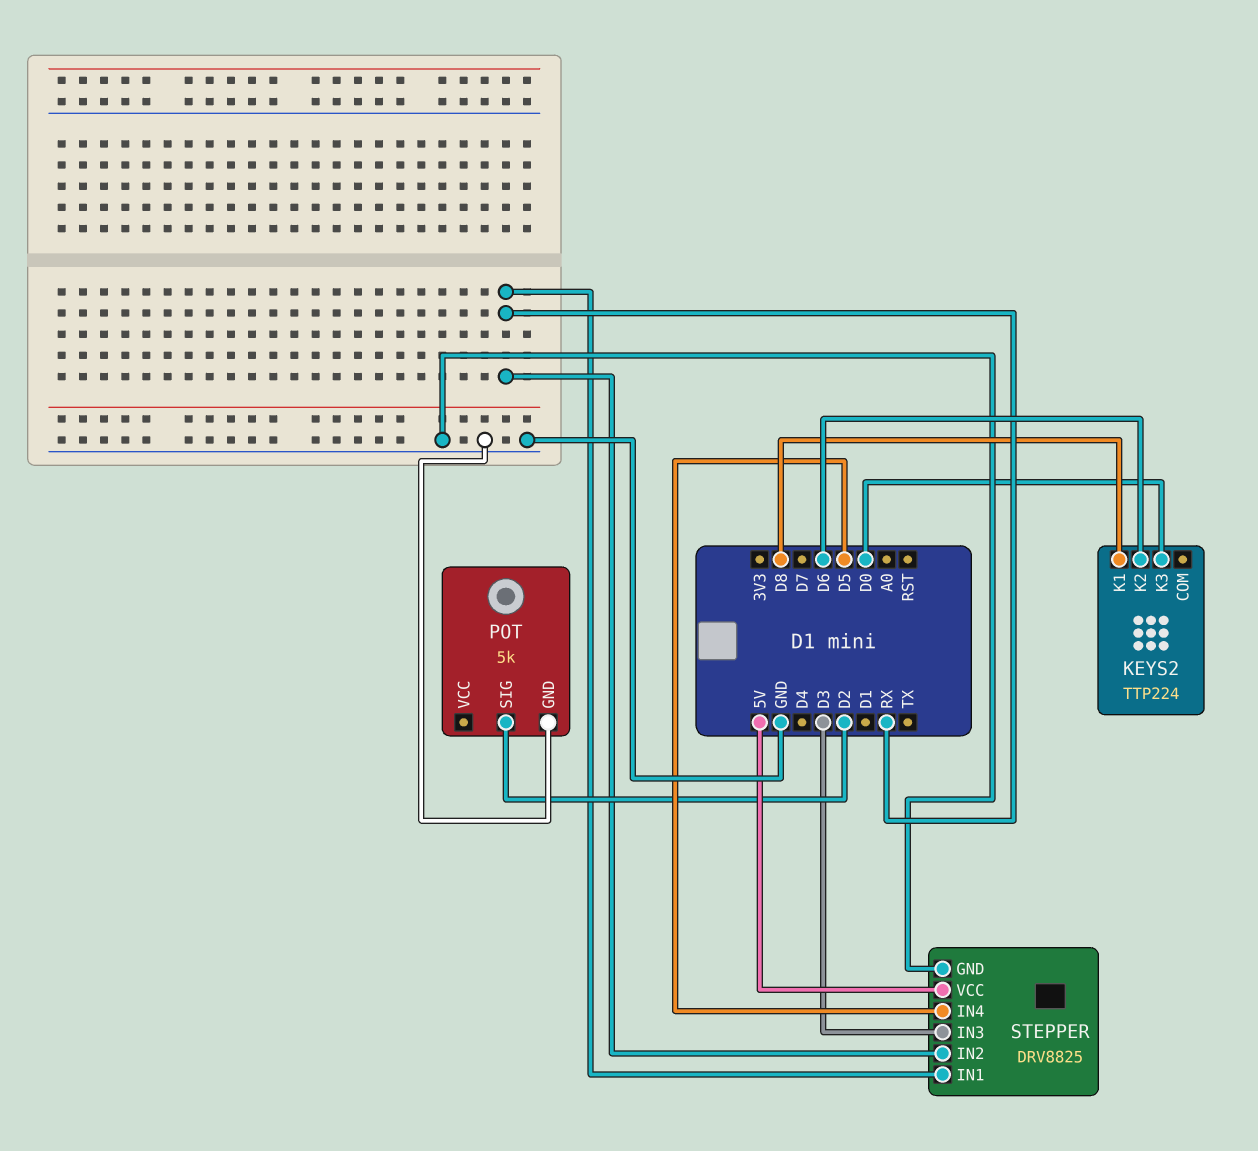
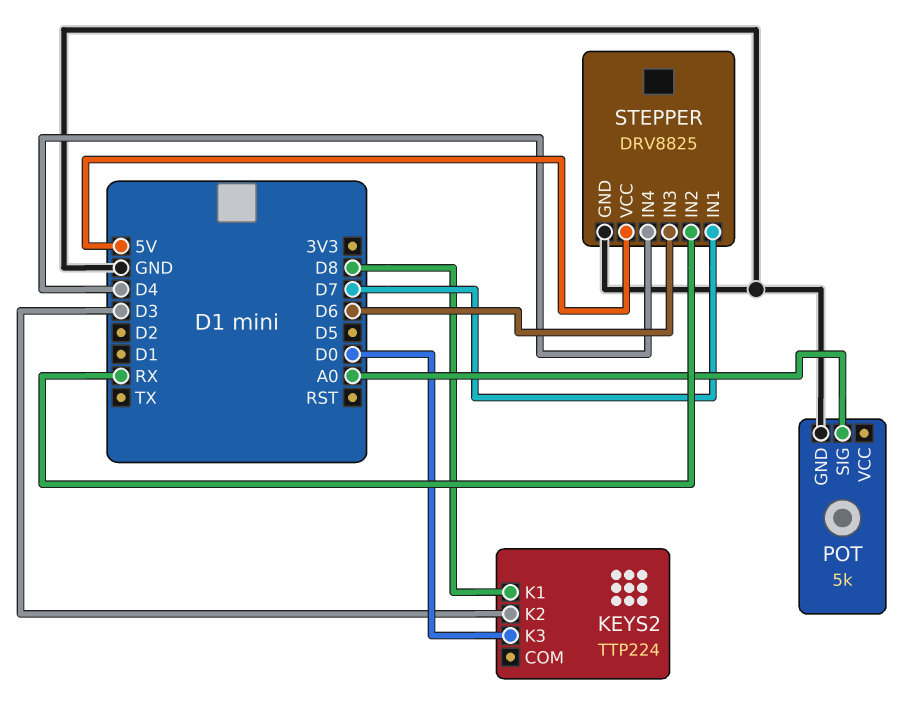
KEYS2 pin K2: D6 -> D3
POT pin SIG: D2 -> A0
STEPPER pin IN1: RX -> D7
STEPPER pin IN3: D3 -> D6
STEPPER pin IN4: D5 -> D4

